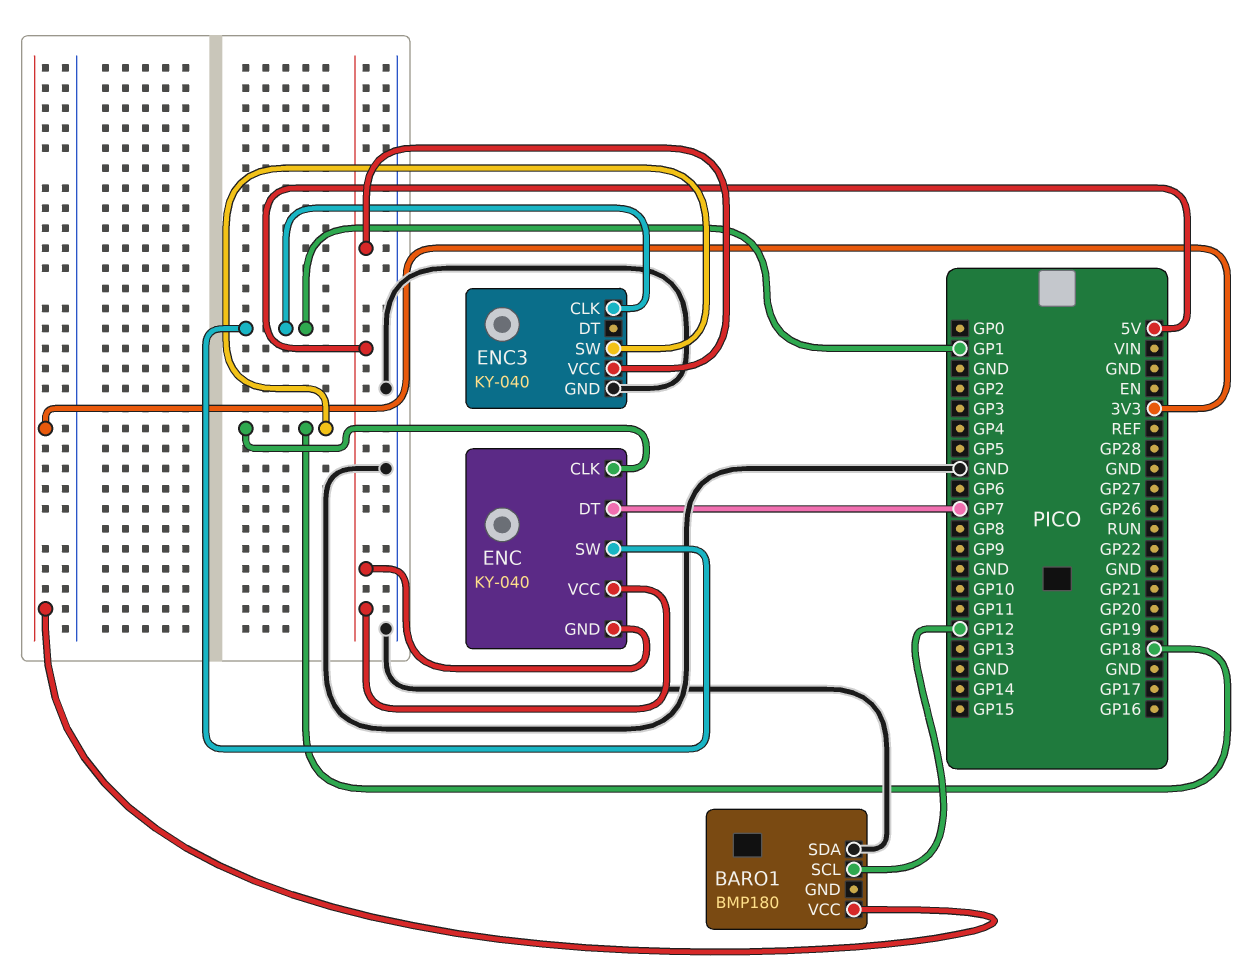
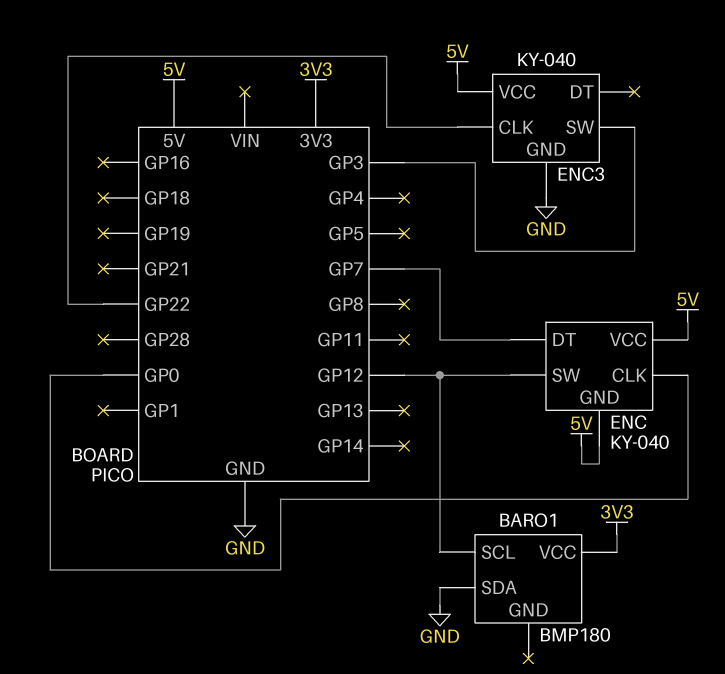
ENC pin CLK: GP18 -> GP0
ENC pin SW: GP1 -> GP12
ENC3 pin CLK: GP1 -> GP22
ENC3 pin SW: GP18 -> GP3

